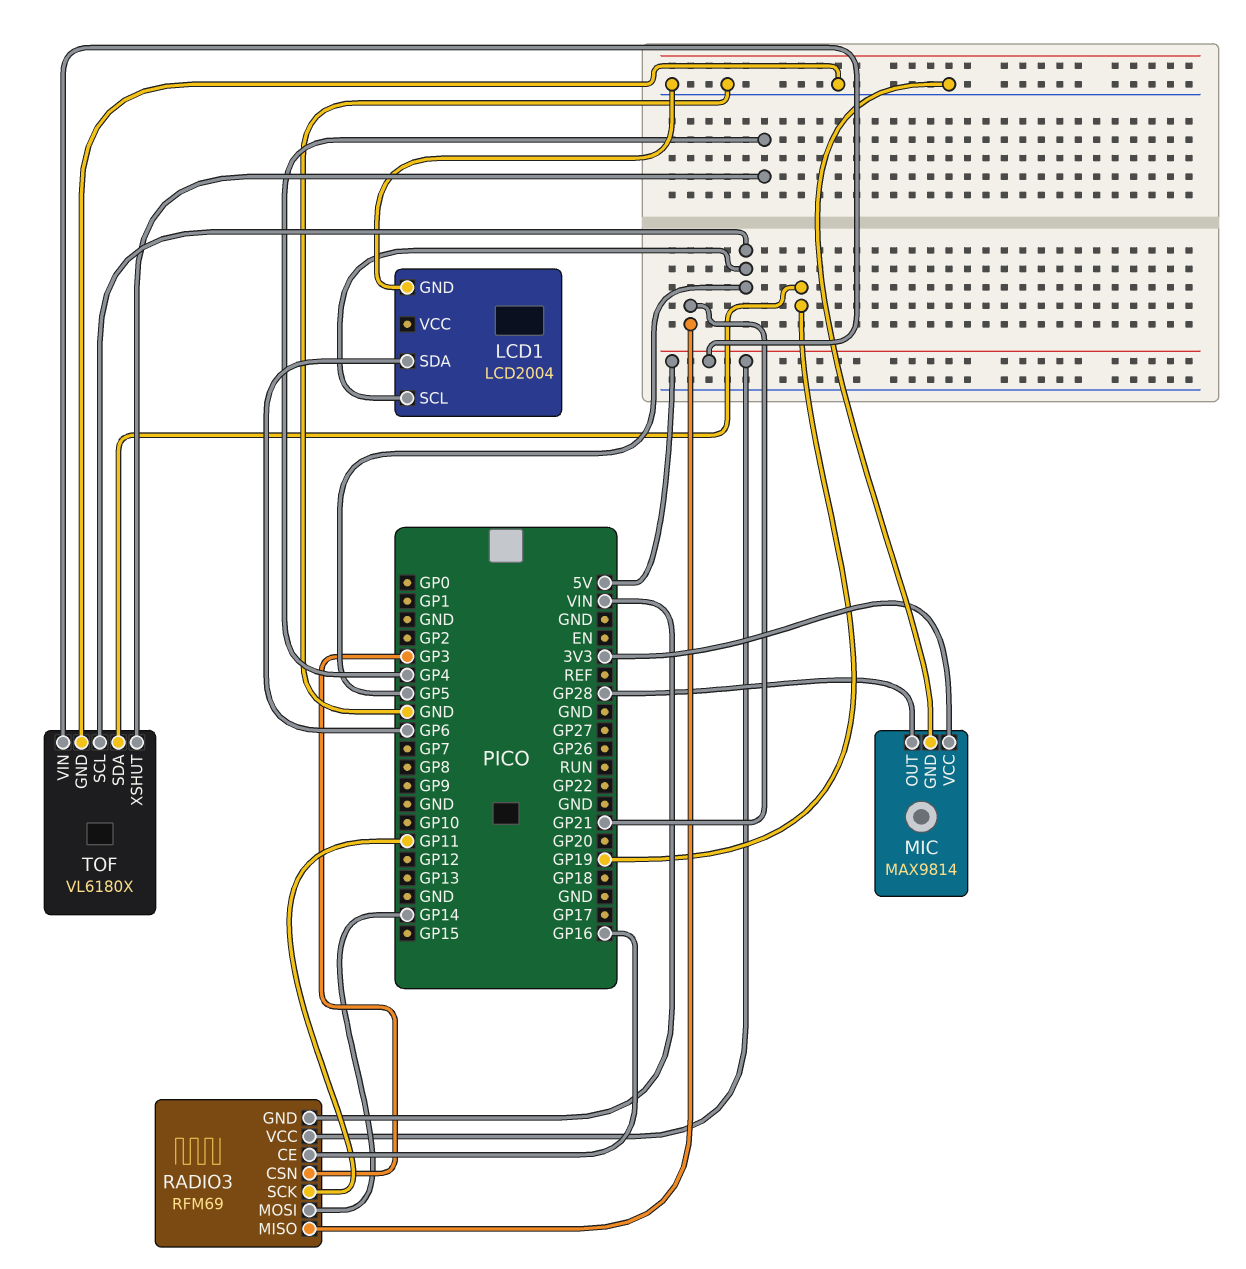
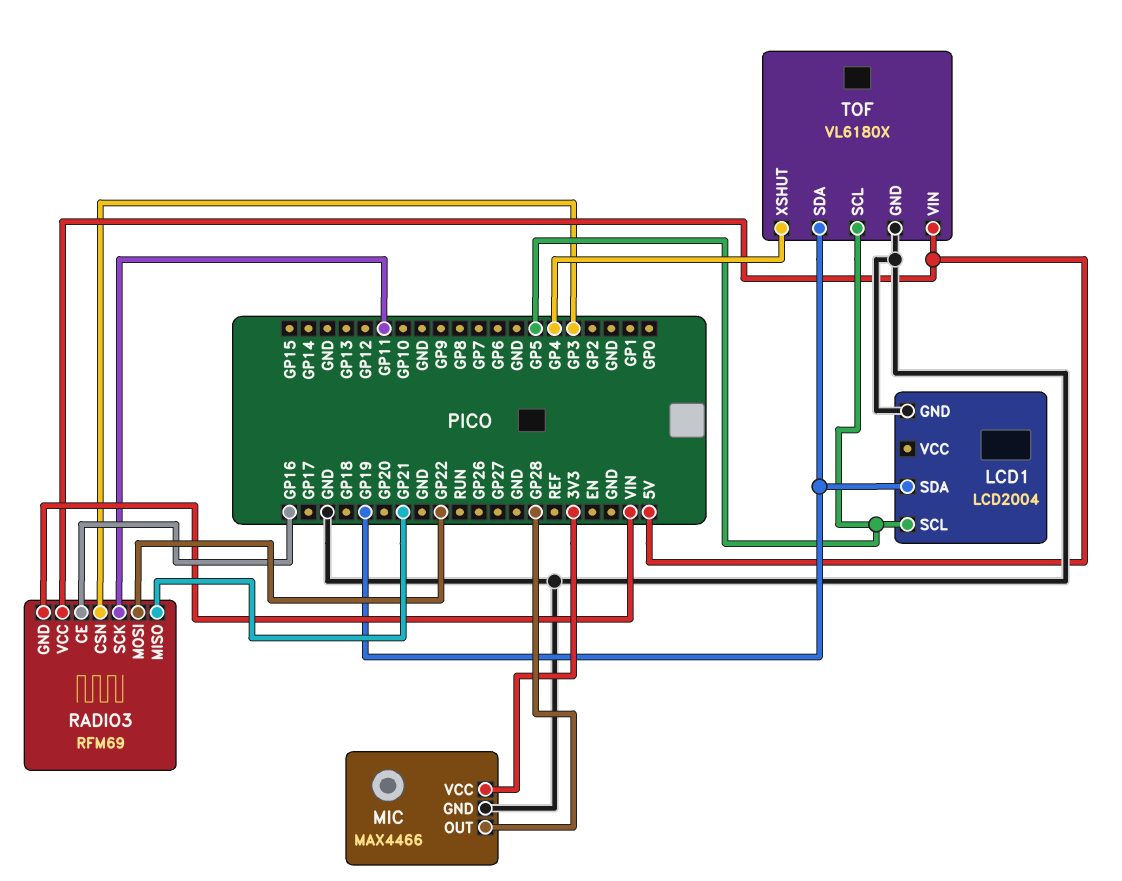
LCD1 pin SDA: GP6 -> GP19
MIC: MAX9814 -> MAX4466
RADIO3 pin MOSI: GP14 -> GP22

